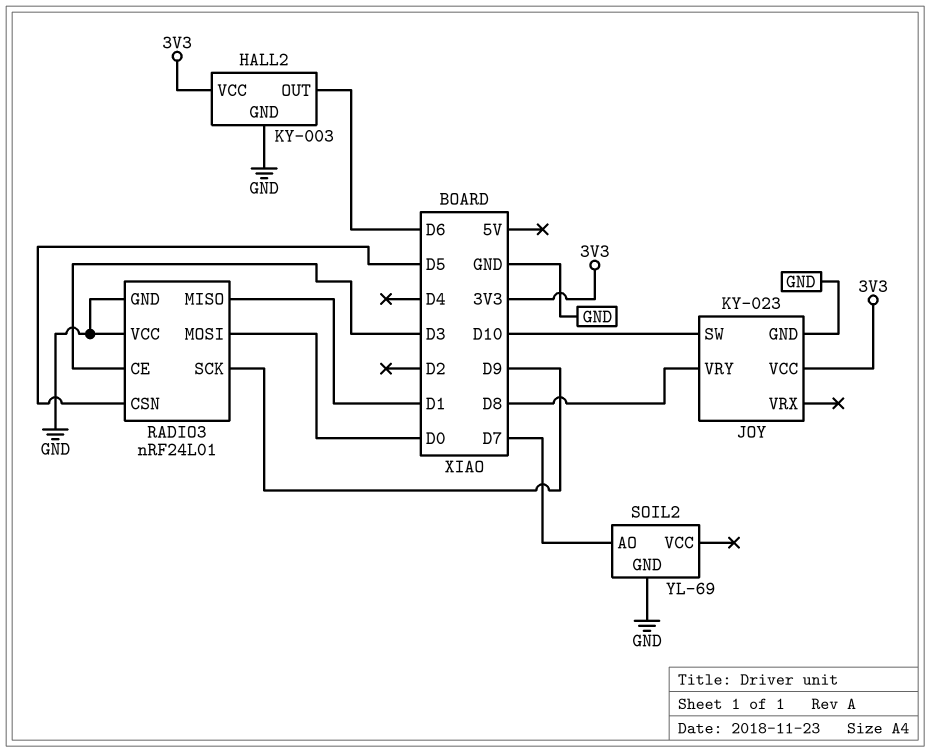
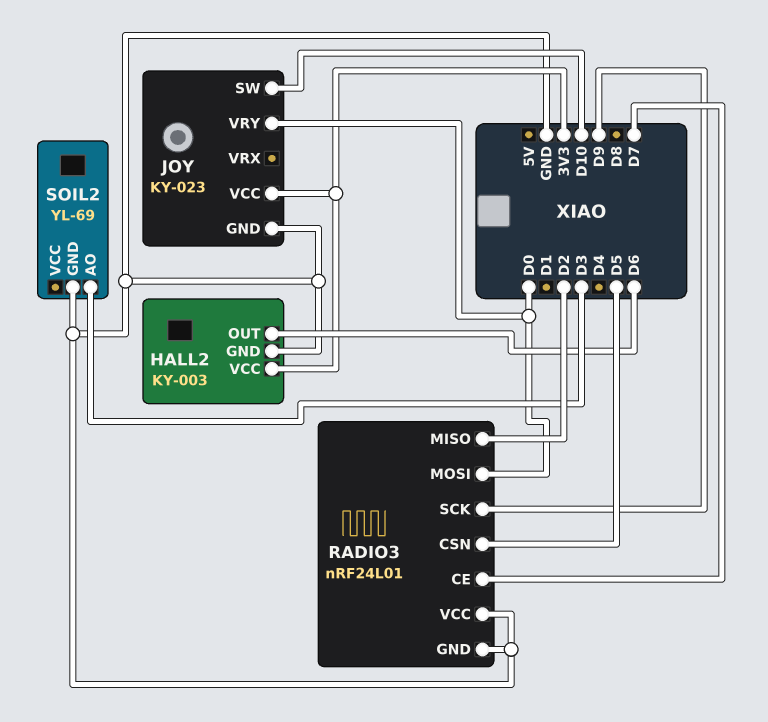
JOY pin VRY: D8 -> D0
RADIO3 pin CE: D3 -> D7
RADIO3 pin MISO: D1 -> D2
SOIL2 pin AO: D7 -> D3

